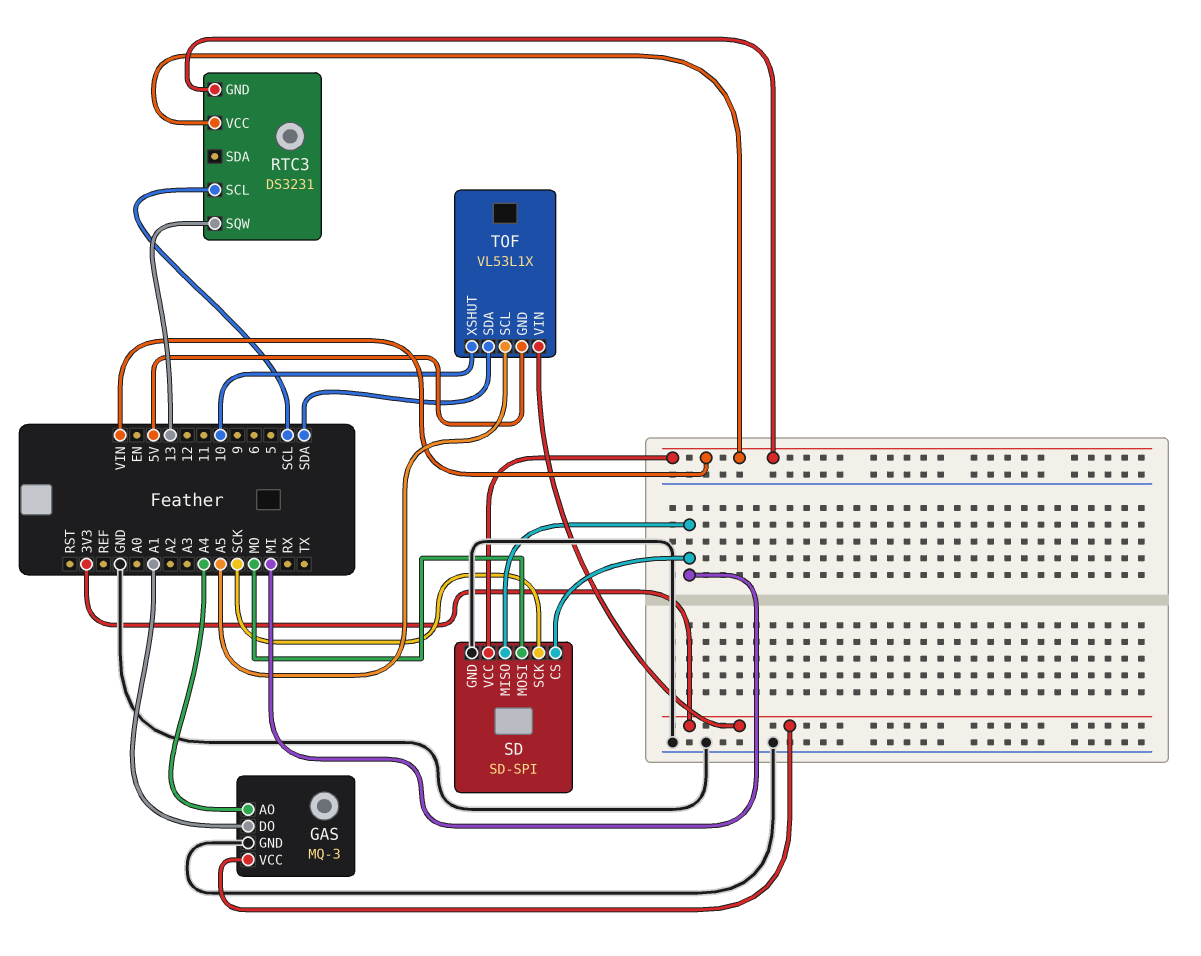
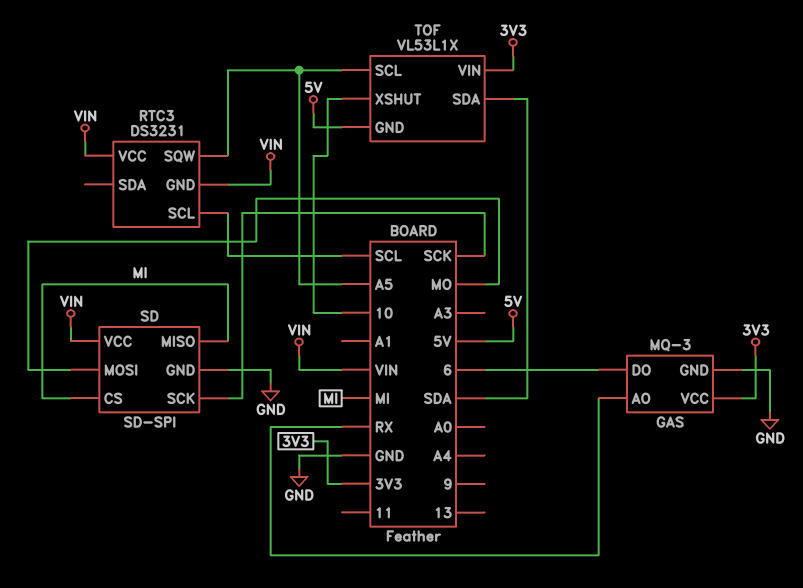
GAS pin AO: A4 -> RX
GAS pin DO: A1 -> 6
RTC3 pin SQW: 13 -> A5

